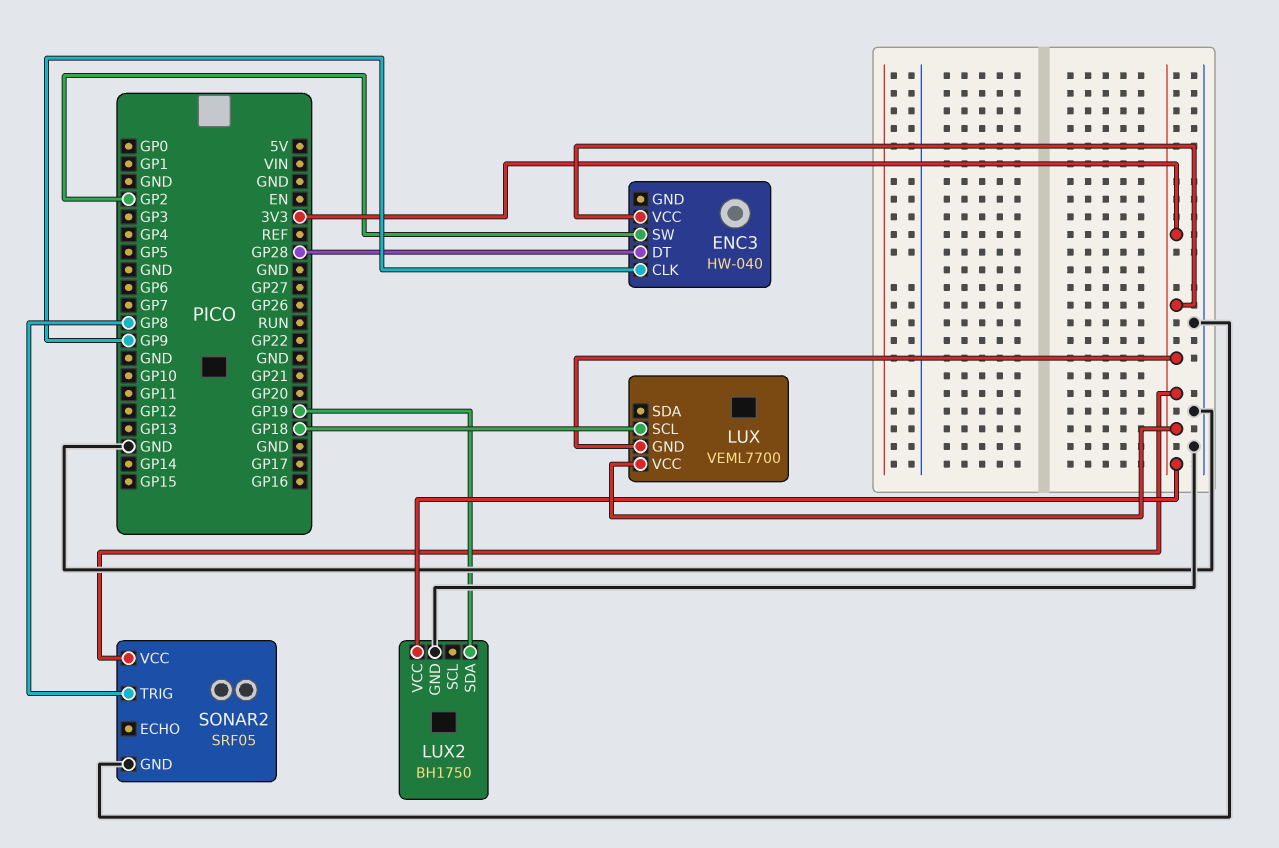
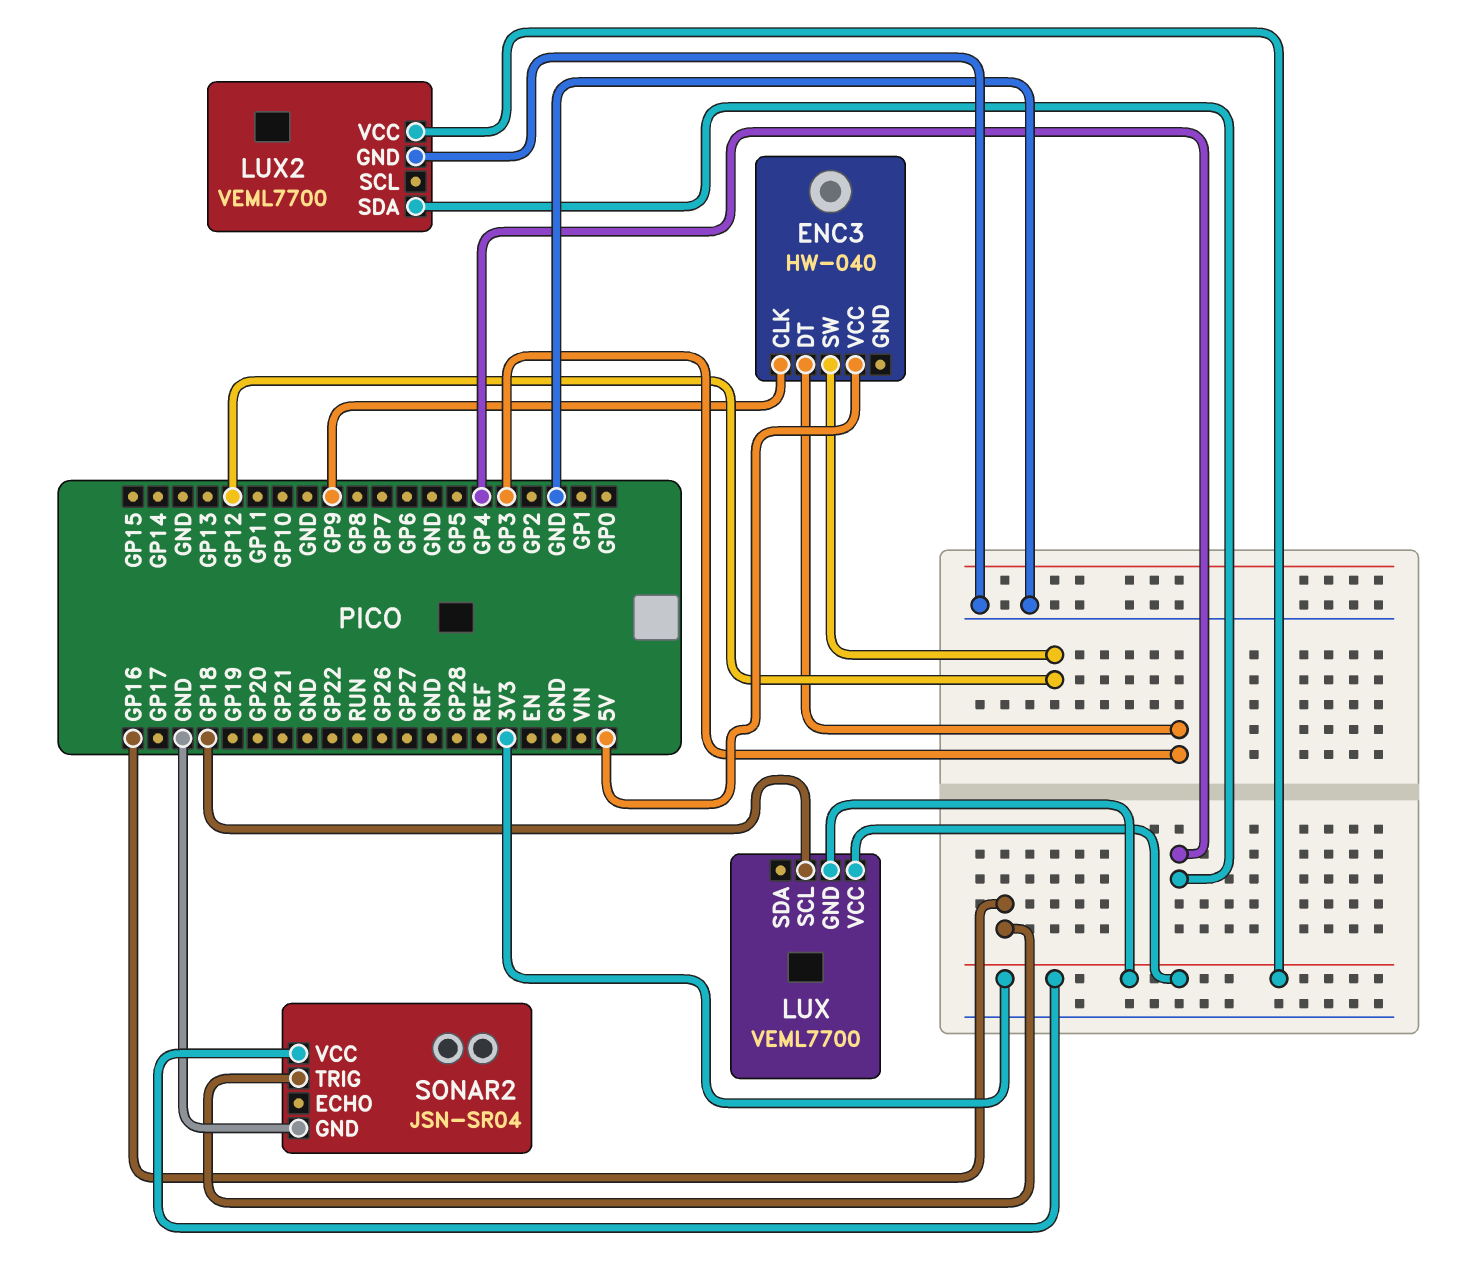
ENC3 pin DT: GP28 -> GP3
ENC3 pin SW: GP2 -> GP12
ENC3 pin VCC: 3V3 -> 5V
LUX2: BH1750 -> VEML7700
LUX2 pin SDA: GP19 -> GP4
SONAR2: SRF05 -> JSN-SR04
SONAR2 pin TRIG: GP8 -> GP16

